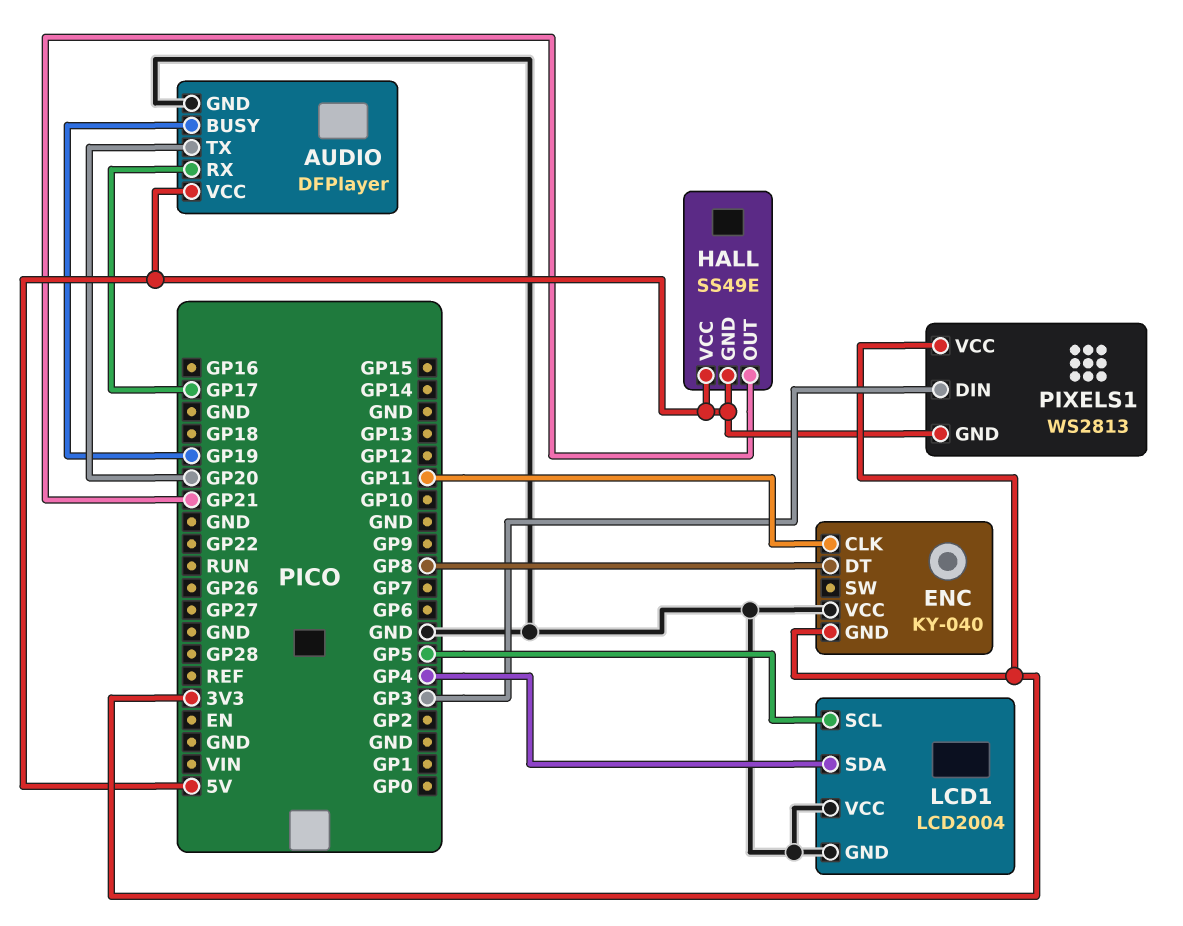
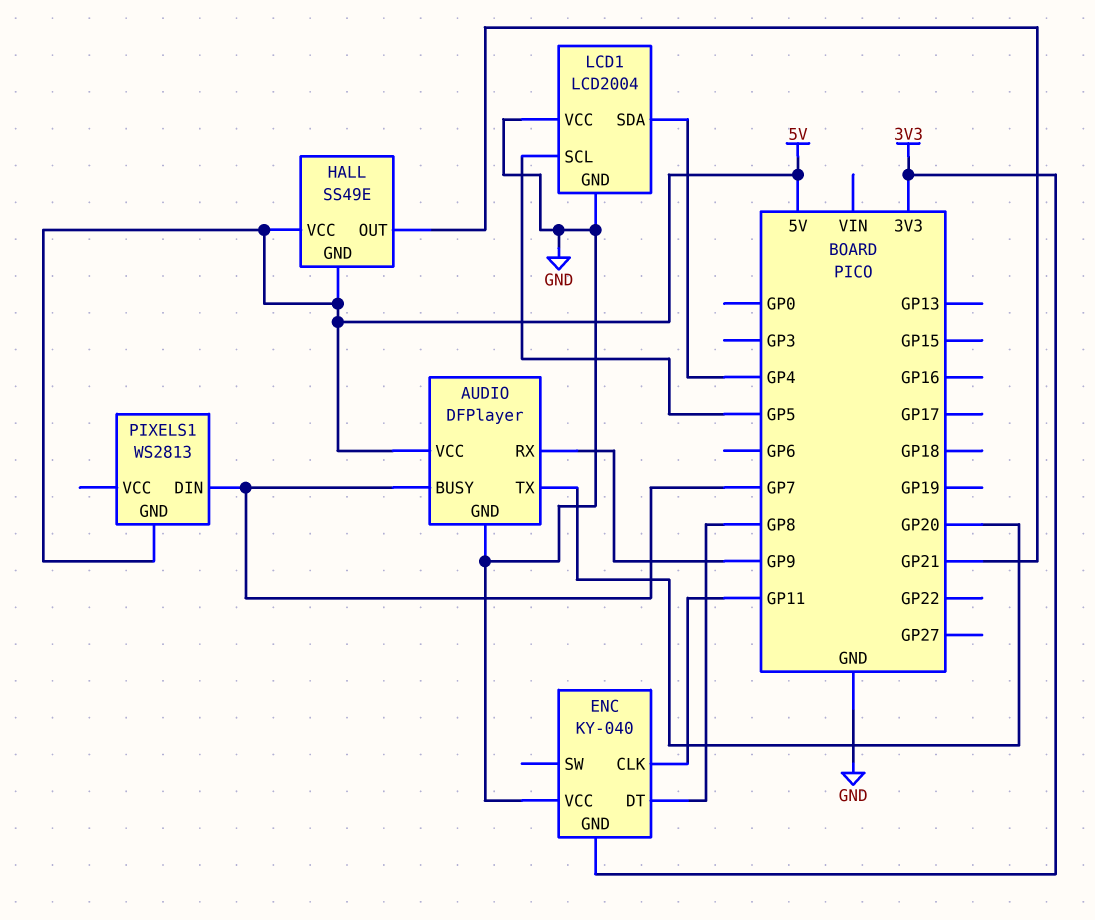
AUDIO pin BUSY: GP19 -> GP7
AUDIO pin RX: GP17 -> GP9
PIXELS1 pin DIN: GP3 -> GP7
PIXELS1 pin VCC: 3V3 -> none

